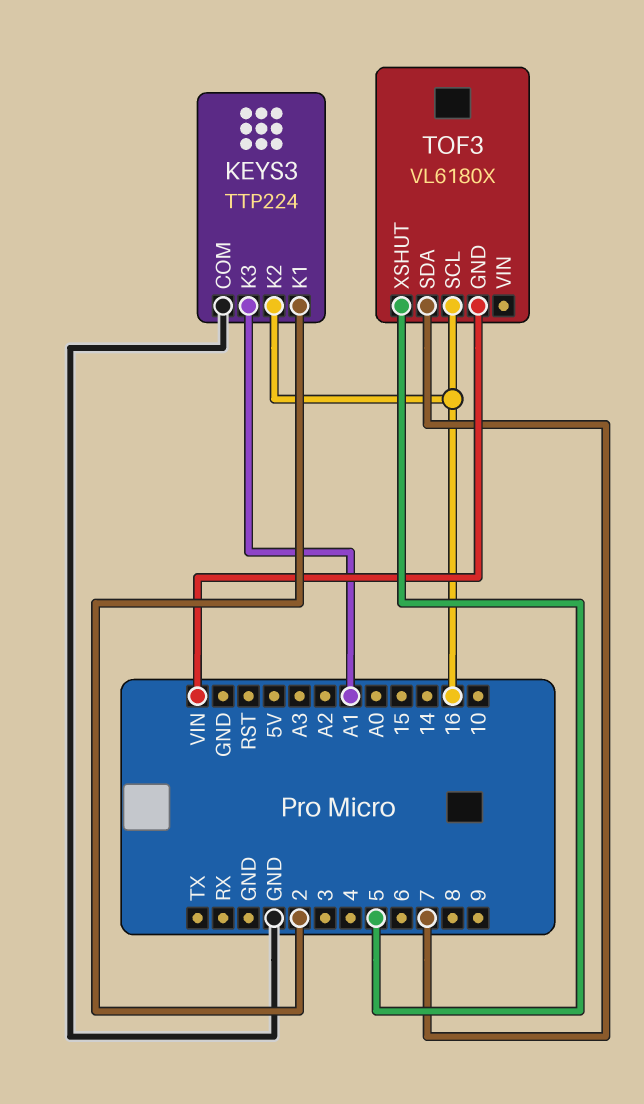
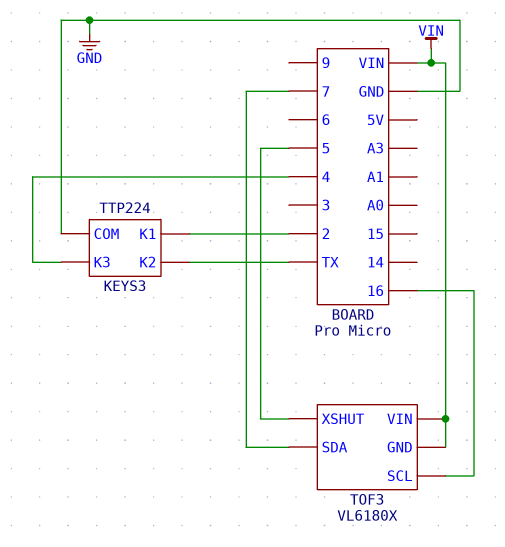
KEYS3 pin K2: 16 -> TX
KEYS3 pin K3: A1 -> 4
TOF3 pin VIN: none -> VIN

